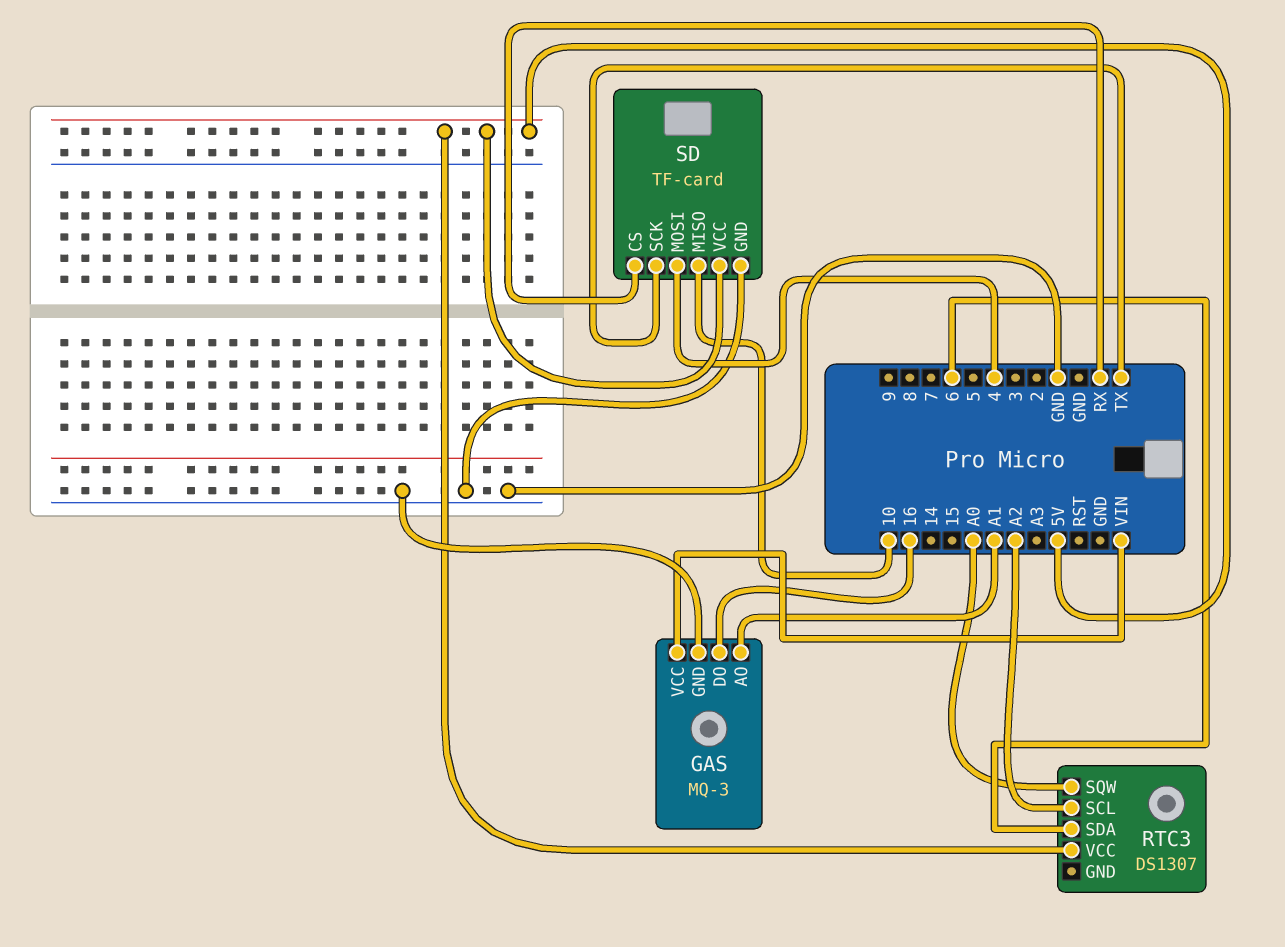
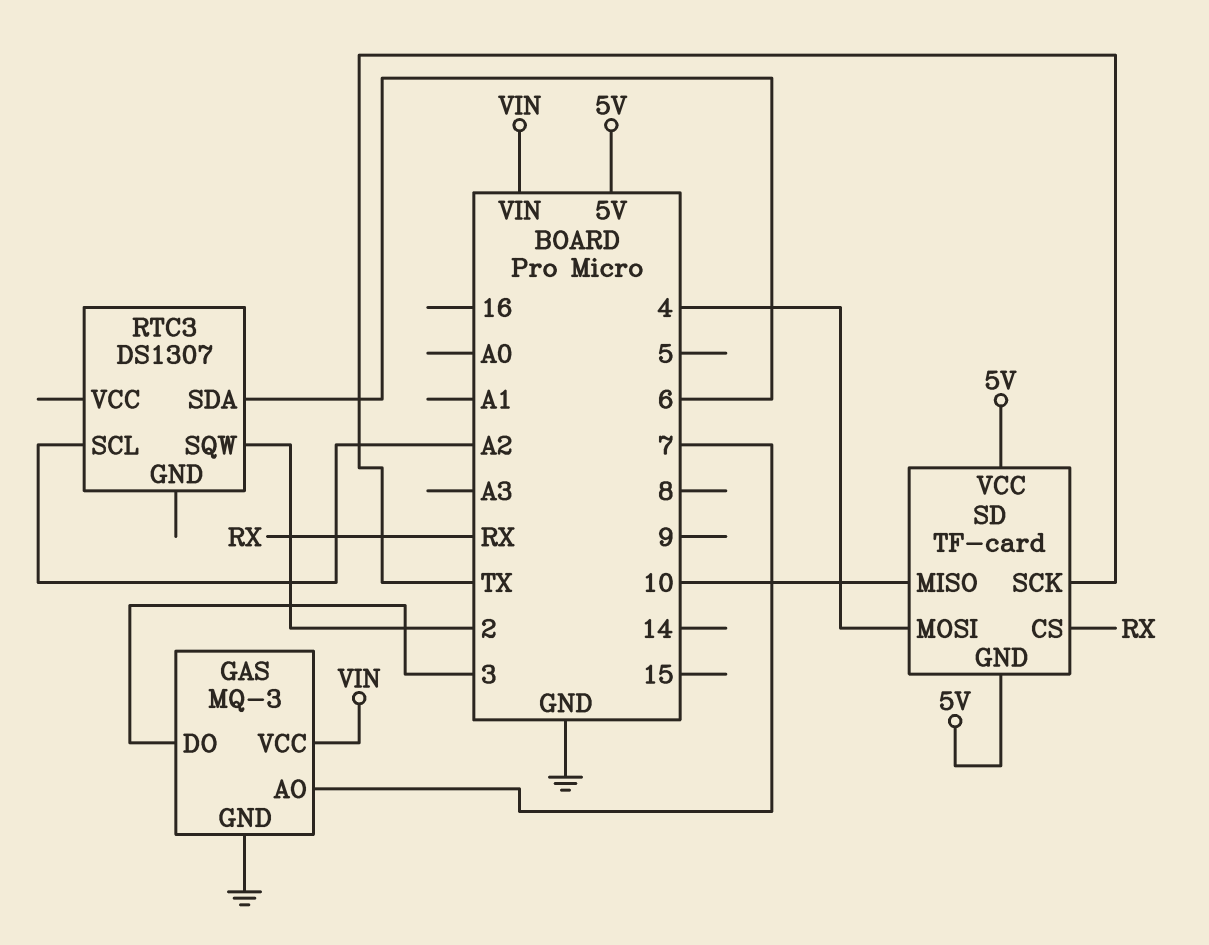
GAS pin AO: A1 -> 7
GAS pin DO: 16 -> 3
RTC3 pin SQW: A0 -> 2
RTC3 pin VCC: 5V -> none
SD pin GND: GND -> 5V

